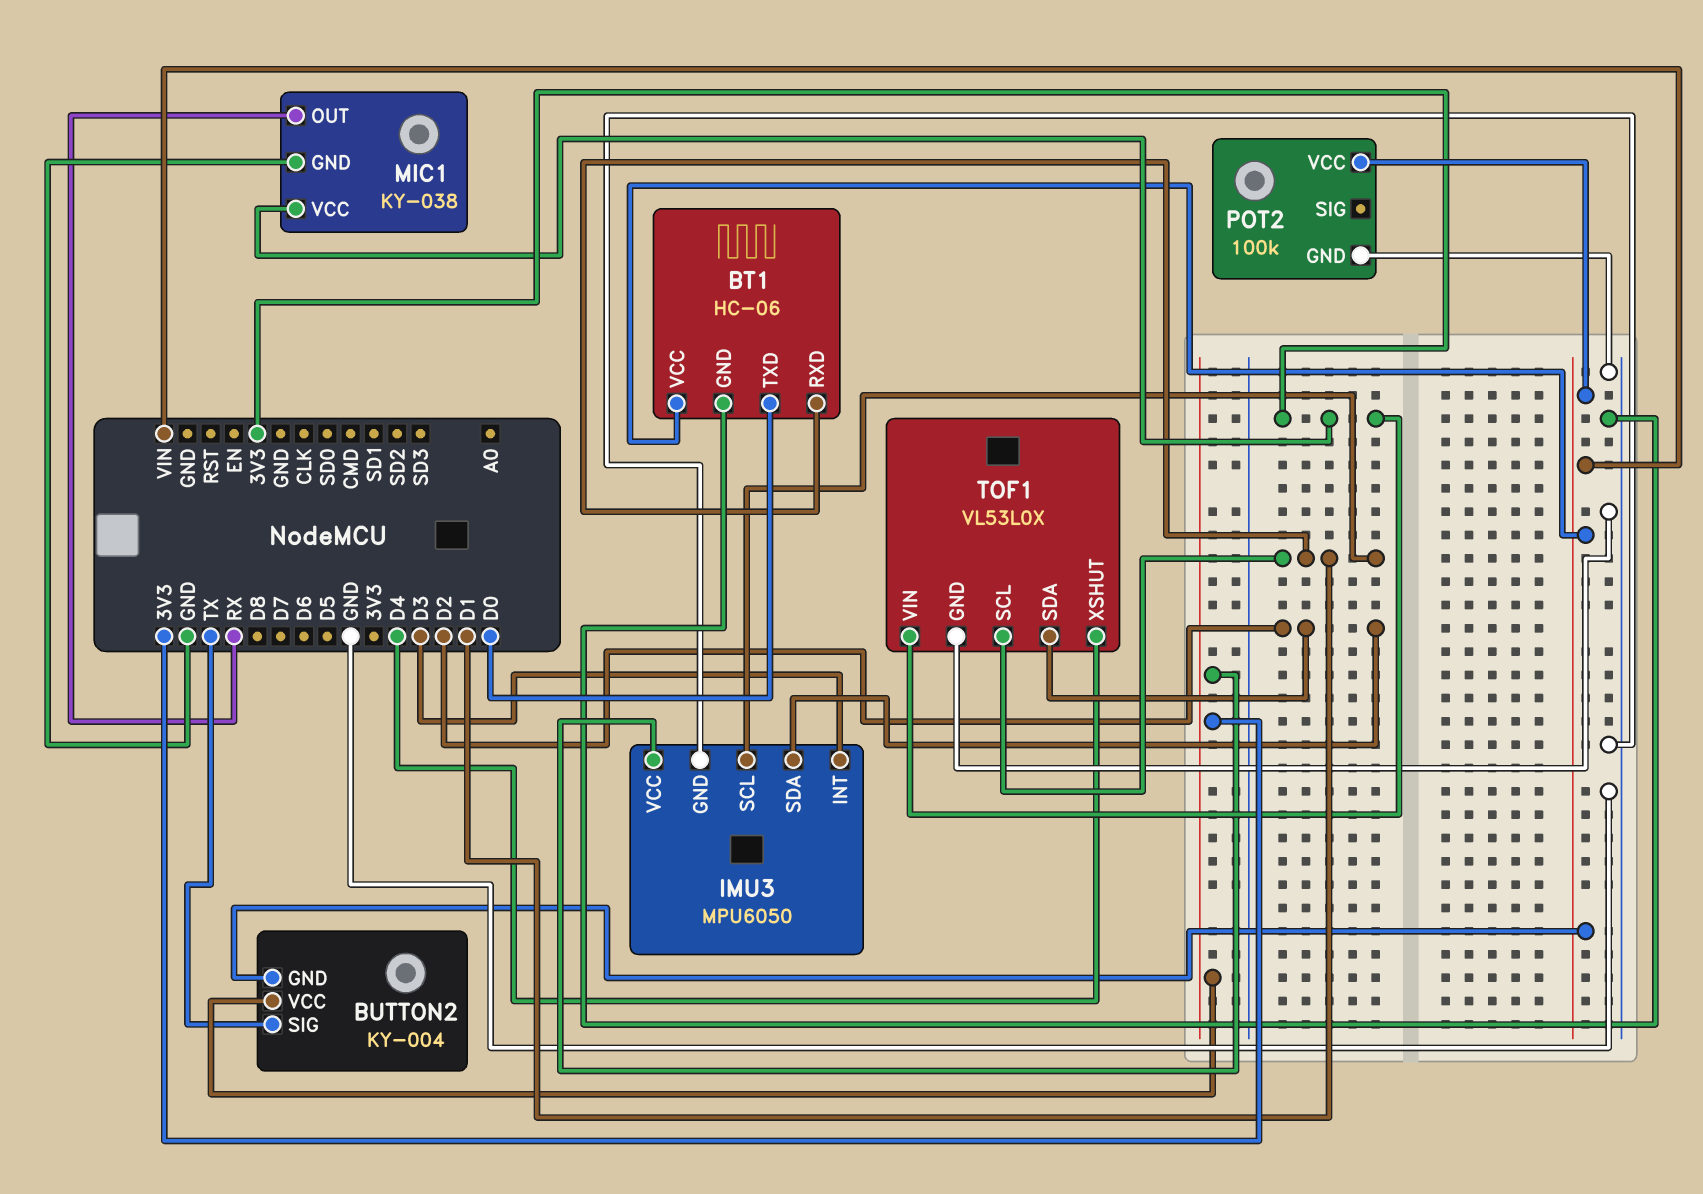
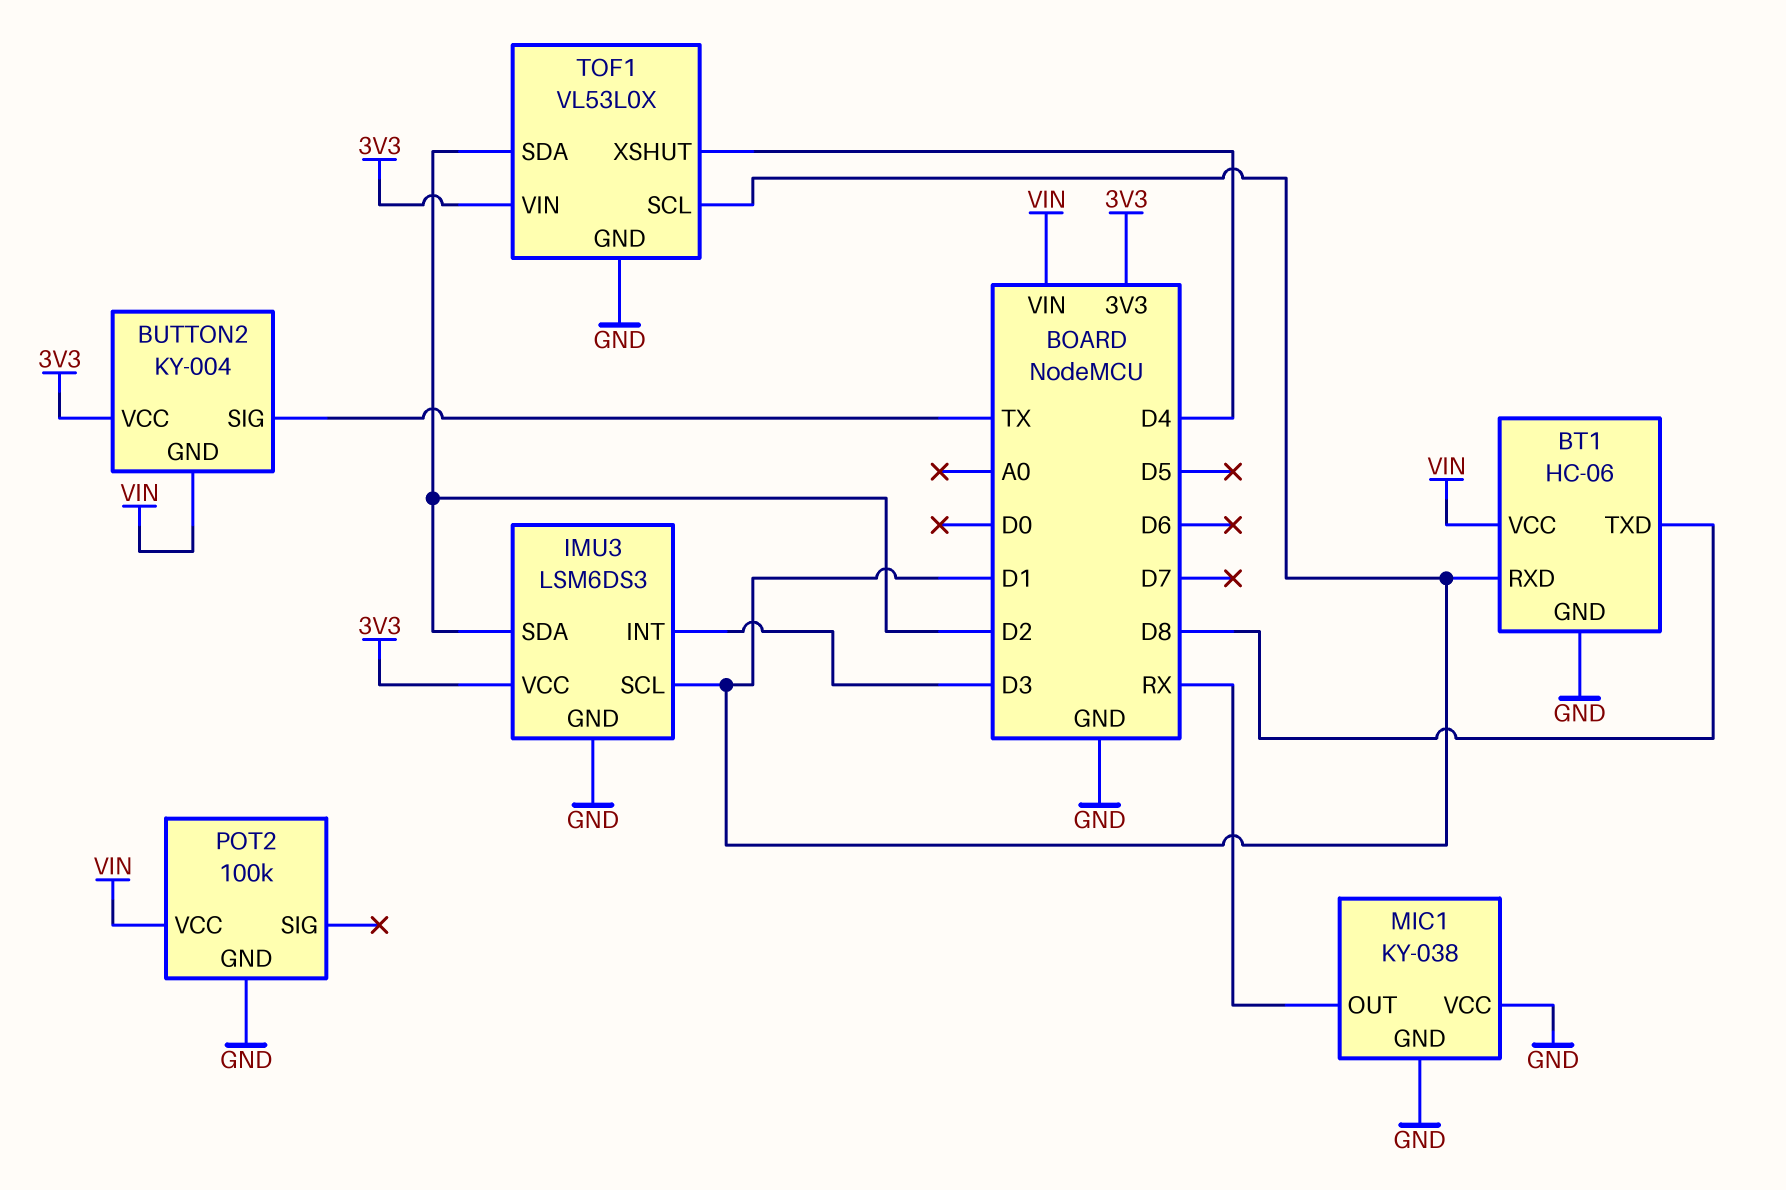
BT1 pin TXD: D0 -> D8
IMU3: MPU6050 -> LSM6DS3
MIC1 pin VCC: 3V3 -> GND

